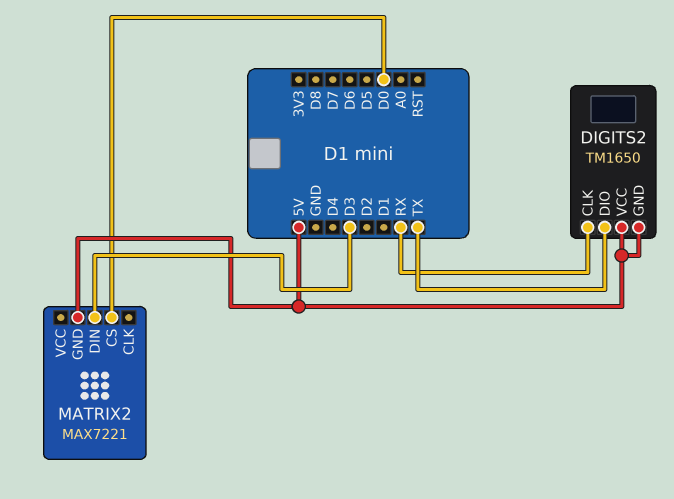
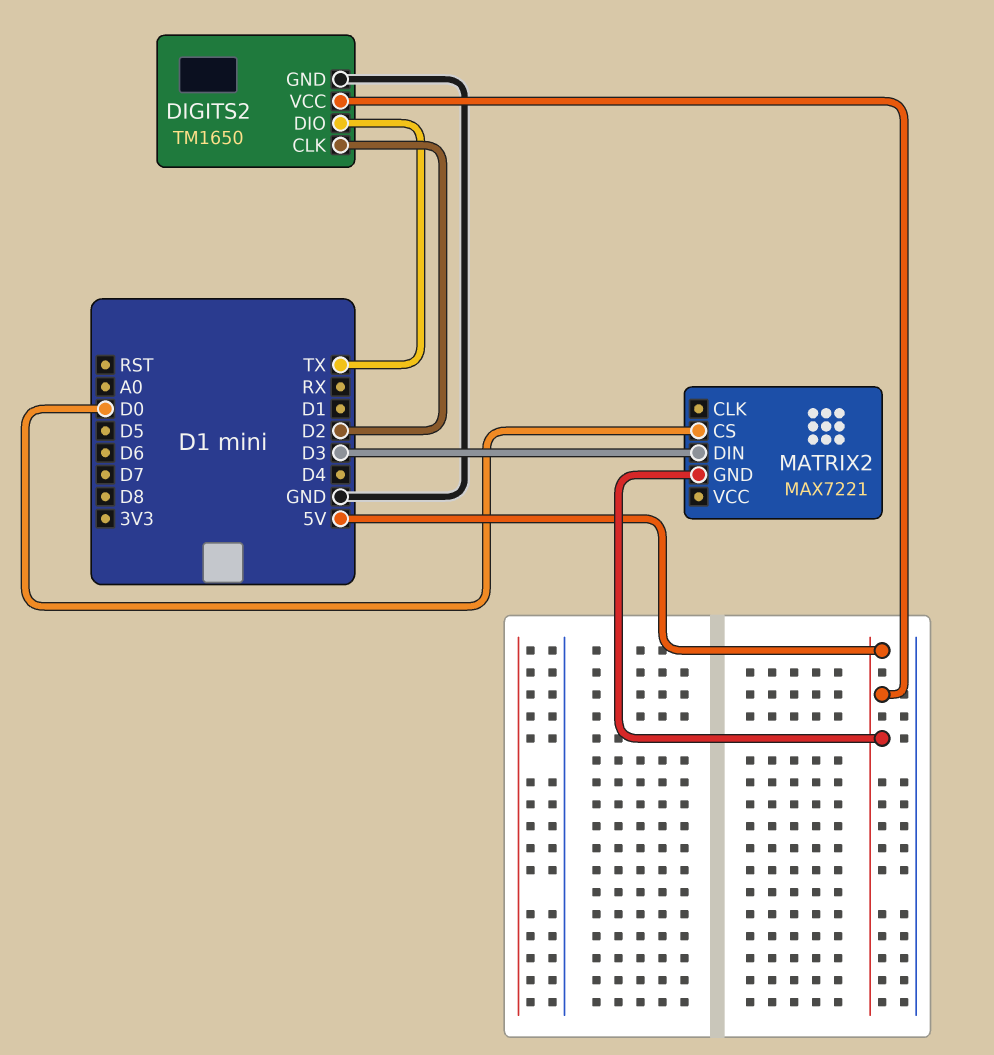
DIGITS2 pin CLK: RX -> D2
DIGITS2 pin GND: 5V -> GND

